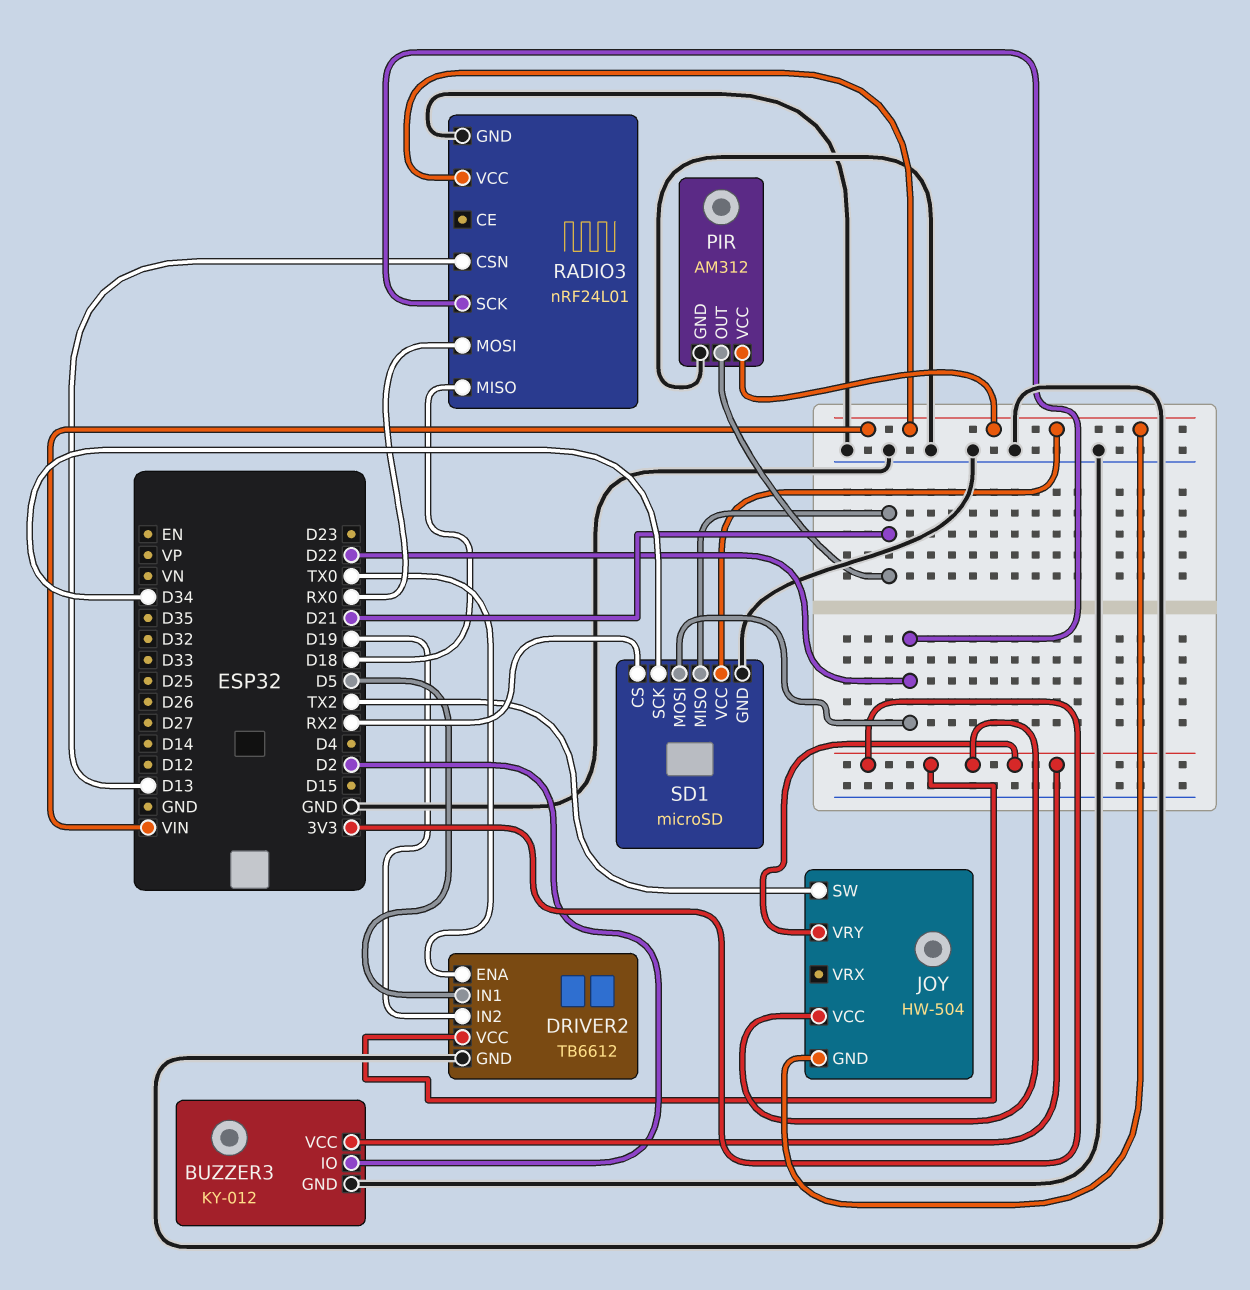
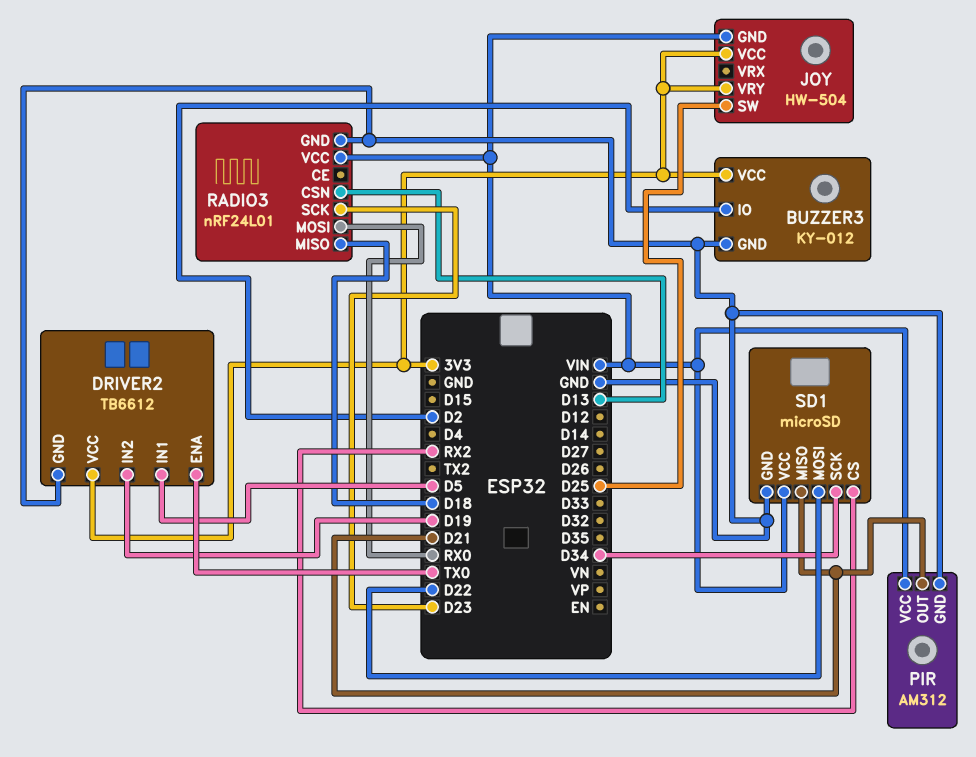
JOY pin SW: TX2 -> D25
RADIO3 pin SCK: D22 -> D23

